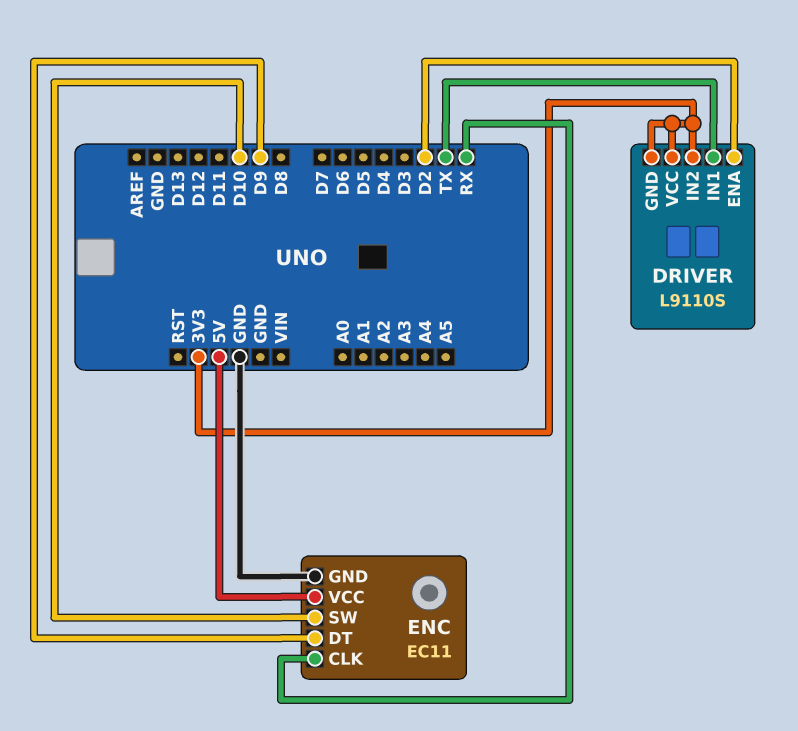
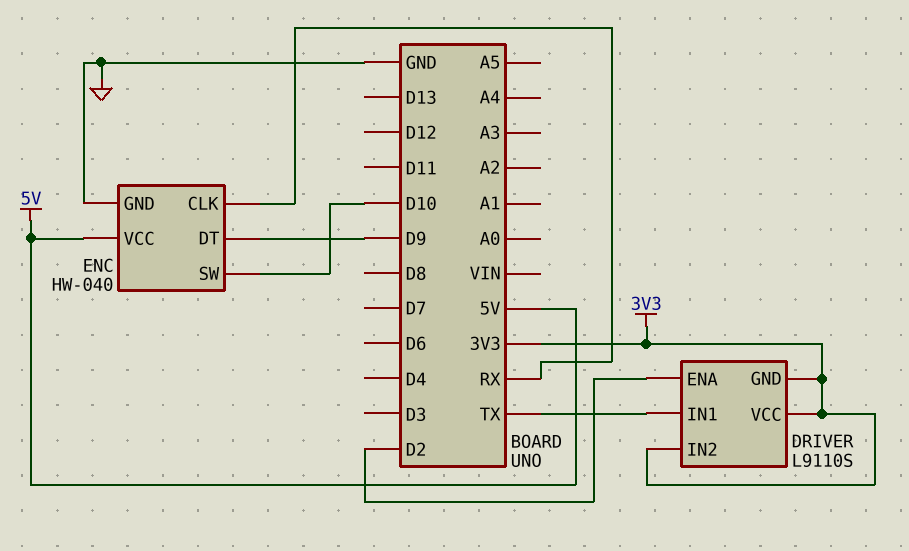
ENC: EC11 -> HW-040

